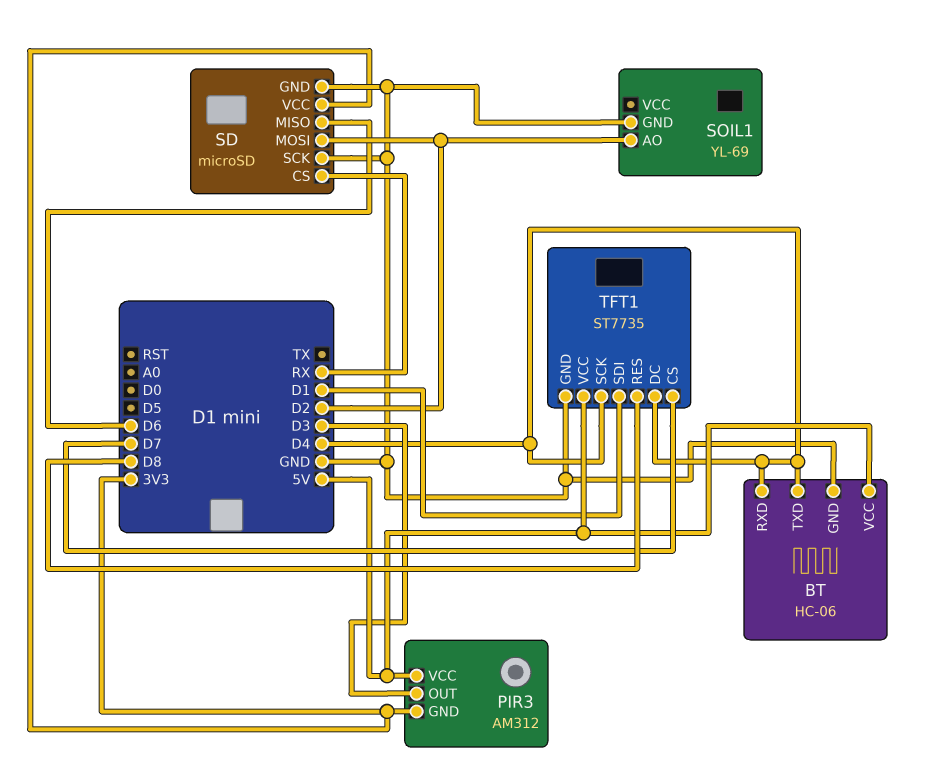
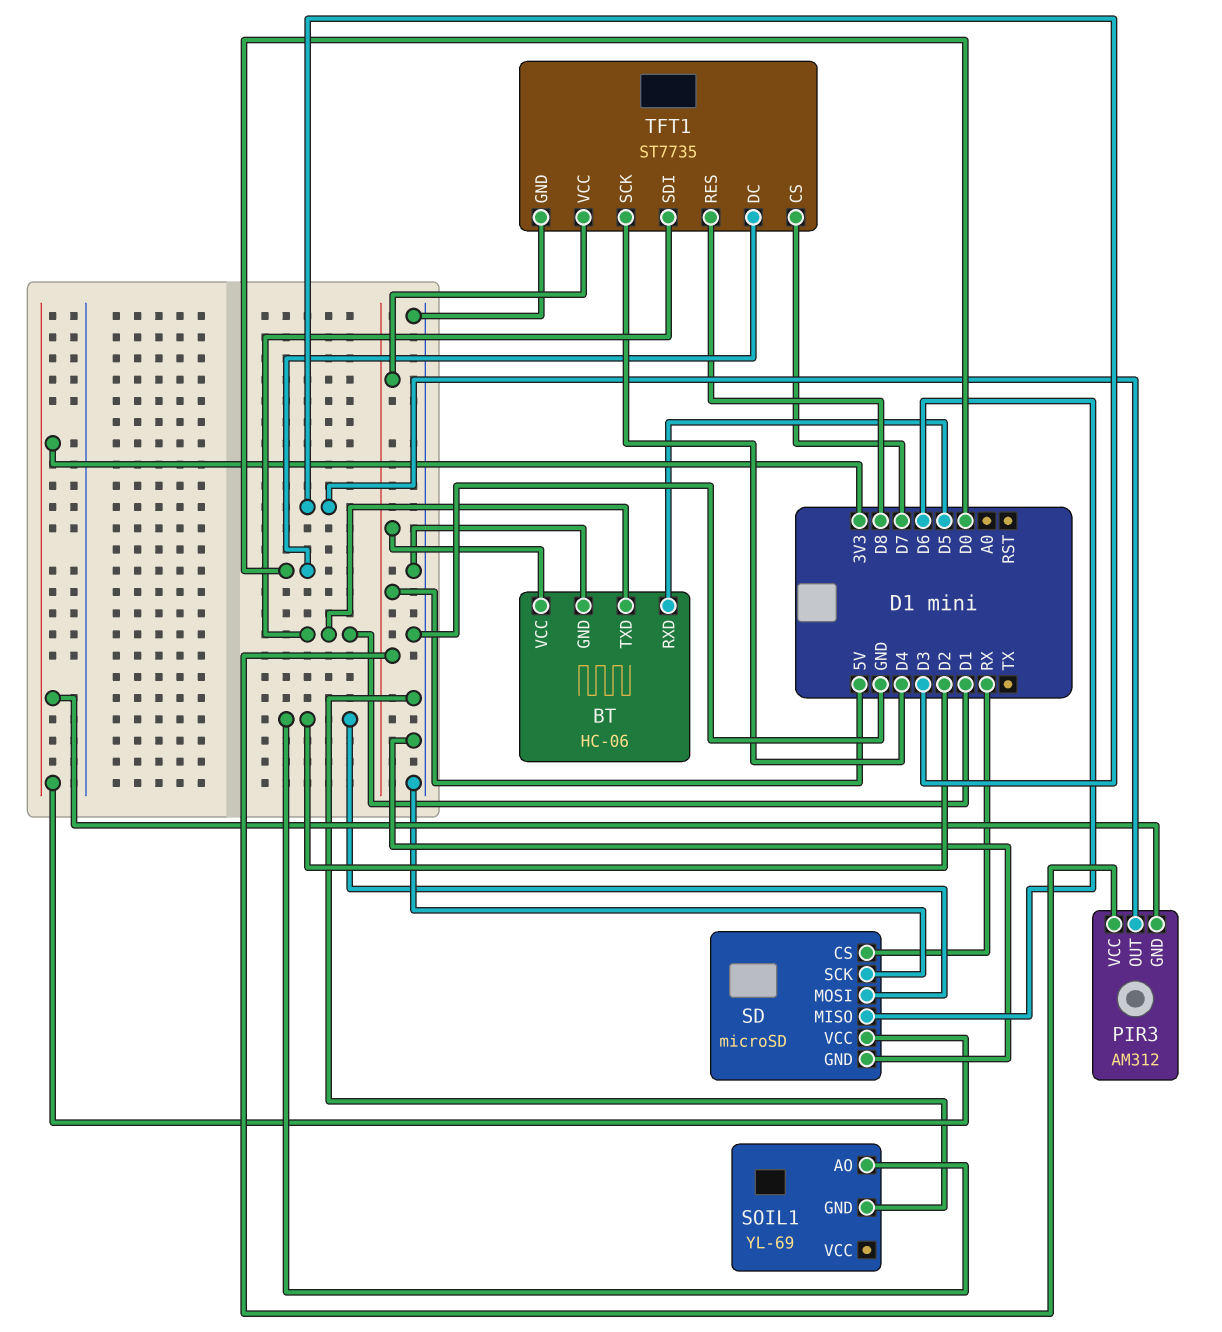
BT pin RXD: D4 -> D5
BT pin TXD: D4 -> D1
TFT1 pin DC: D4 -> D0

